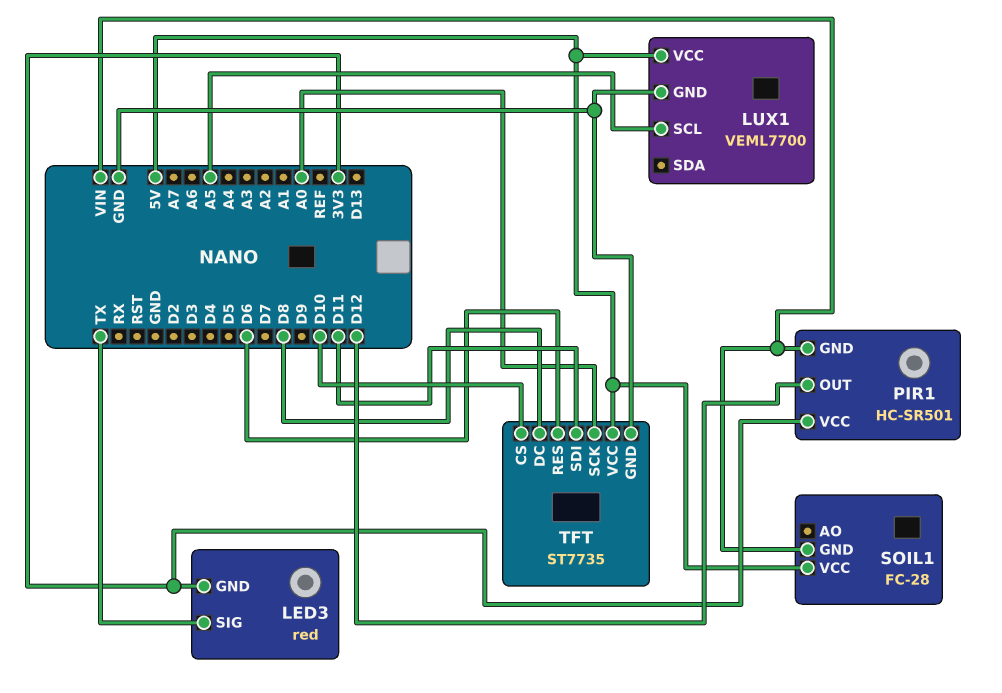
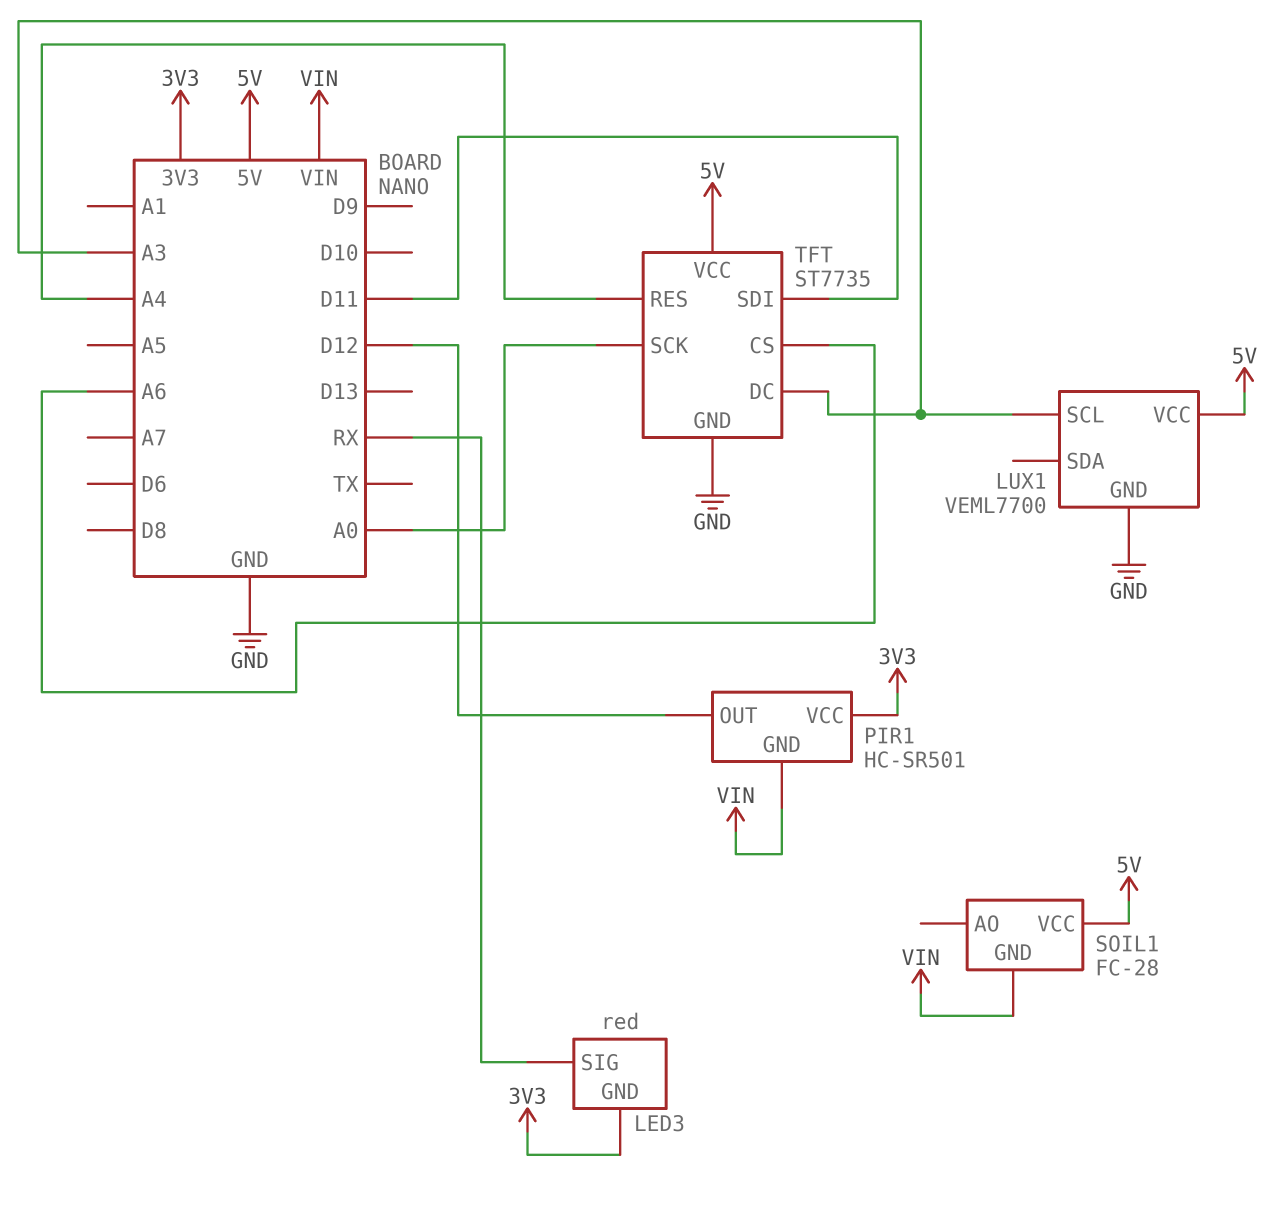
LED3 pin SIG: TX -> RX
LUX1 pin SCL: A5 -> A3
TFT pin CS: D10 -> A6
TFT pin DC: D8 -> A3
TFT pin RES: D6 -> A4

